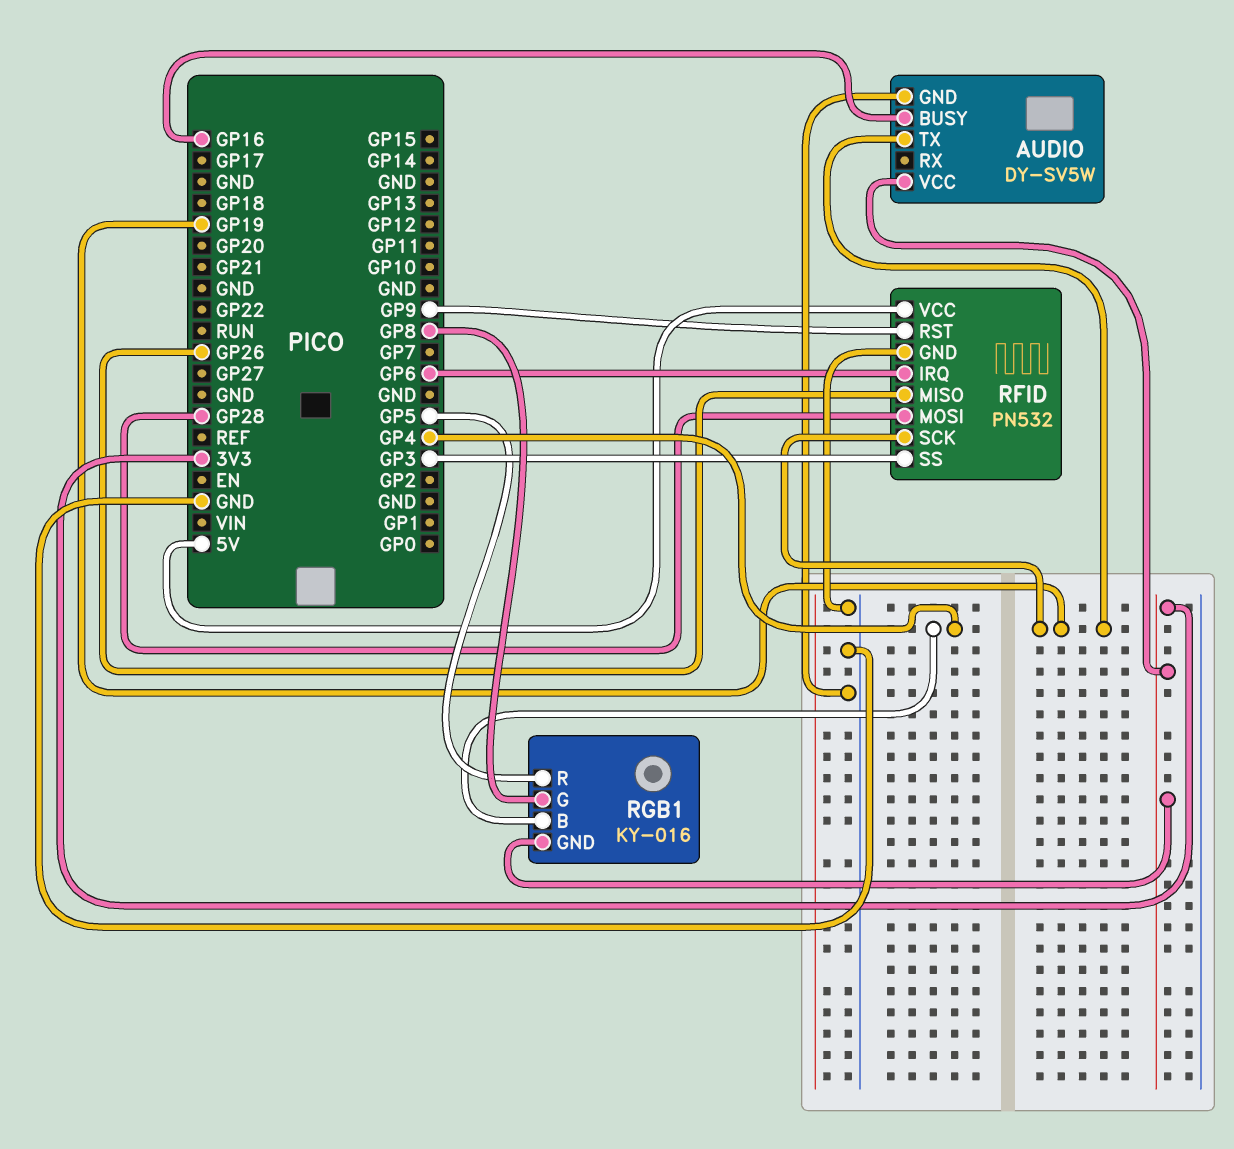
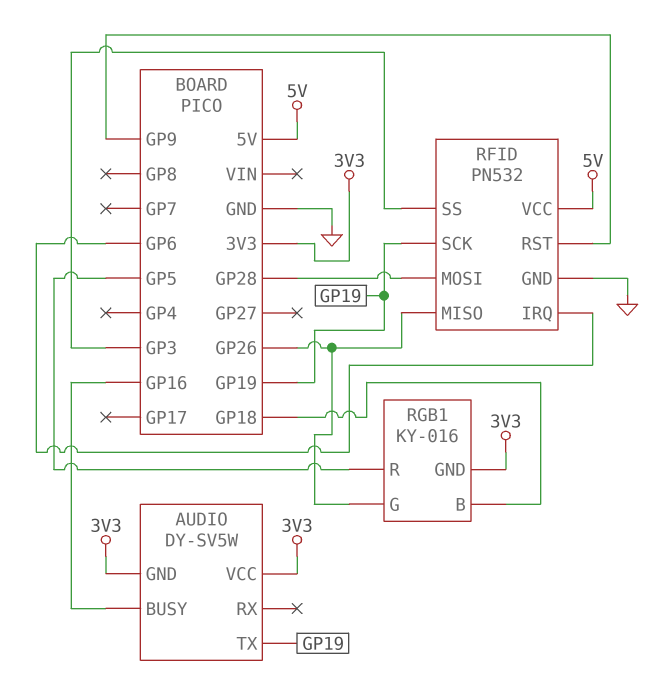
AUDIO pin GND: GND -> 3V3
RGB1 pin B: GP4 -> GP18
RGB1 pin G: GP8 -> GP26

